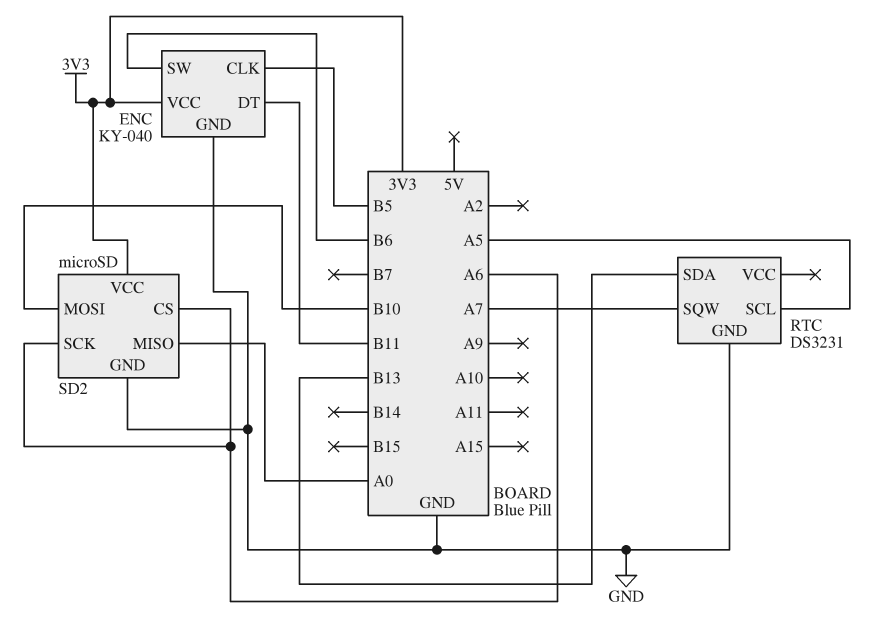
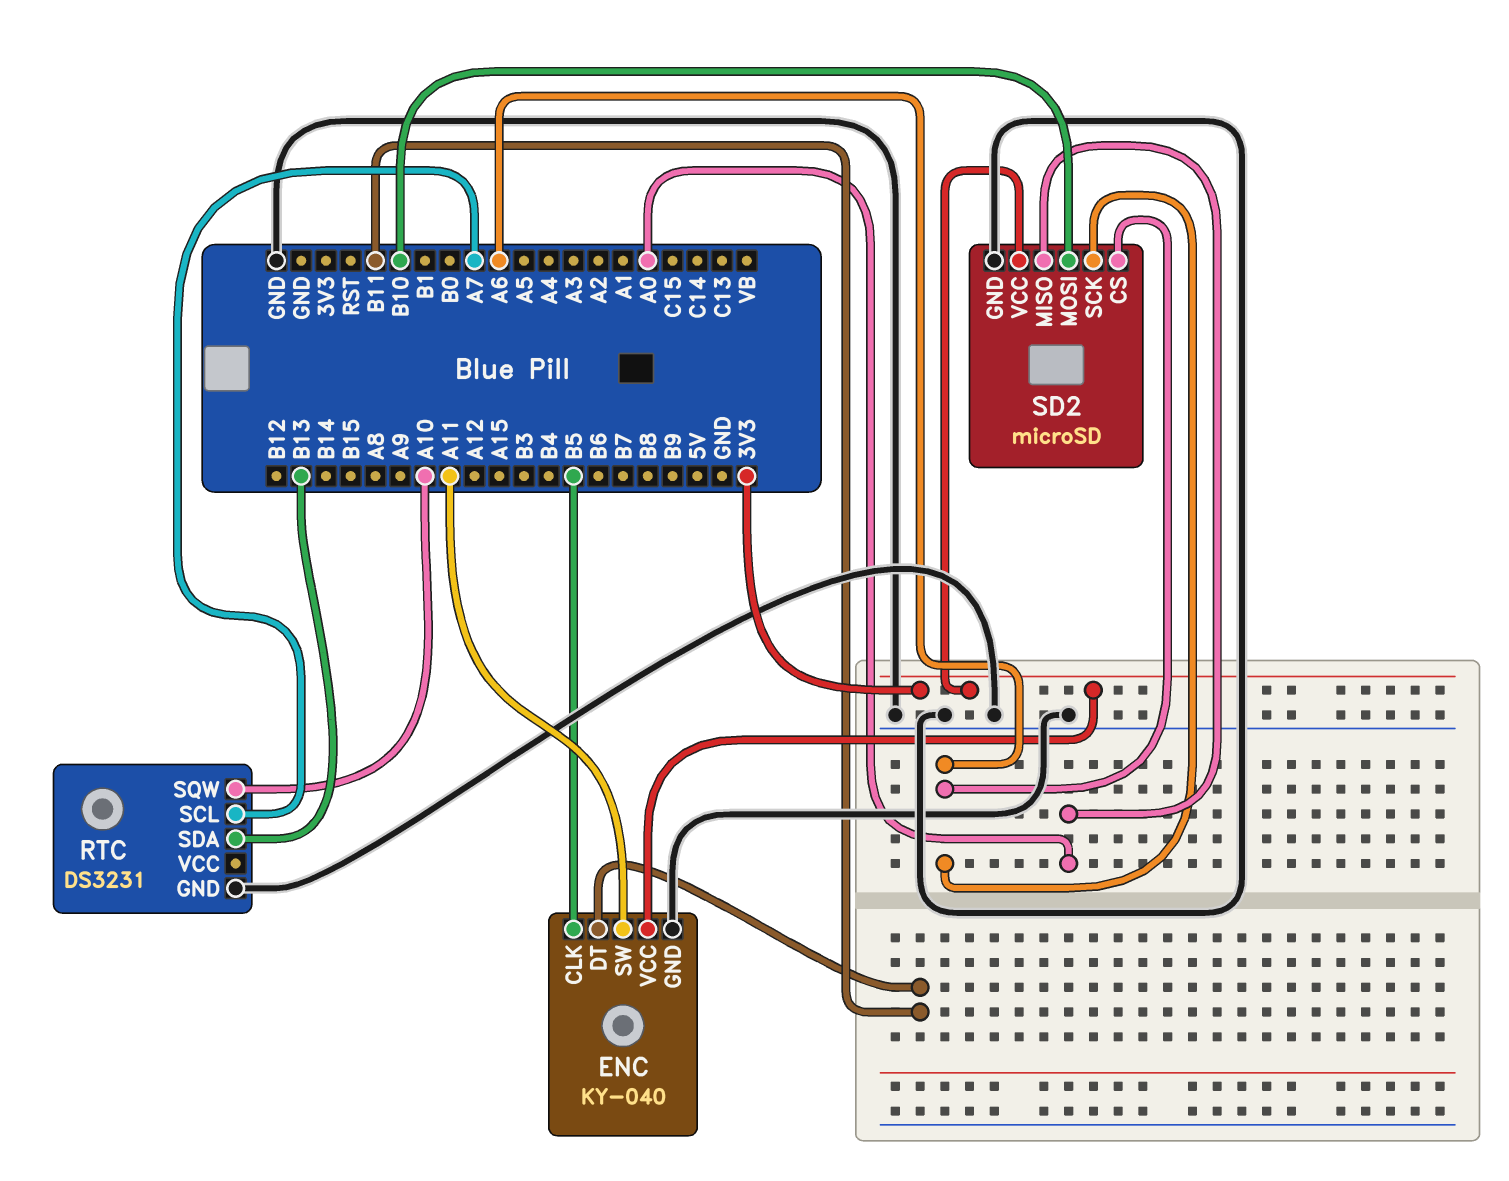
ENC pin SW: B6 -> A11
RTC pin SCL: A5 -> A7
RTC pin SQW: A7 -> A10

